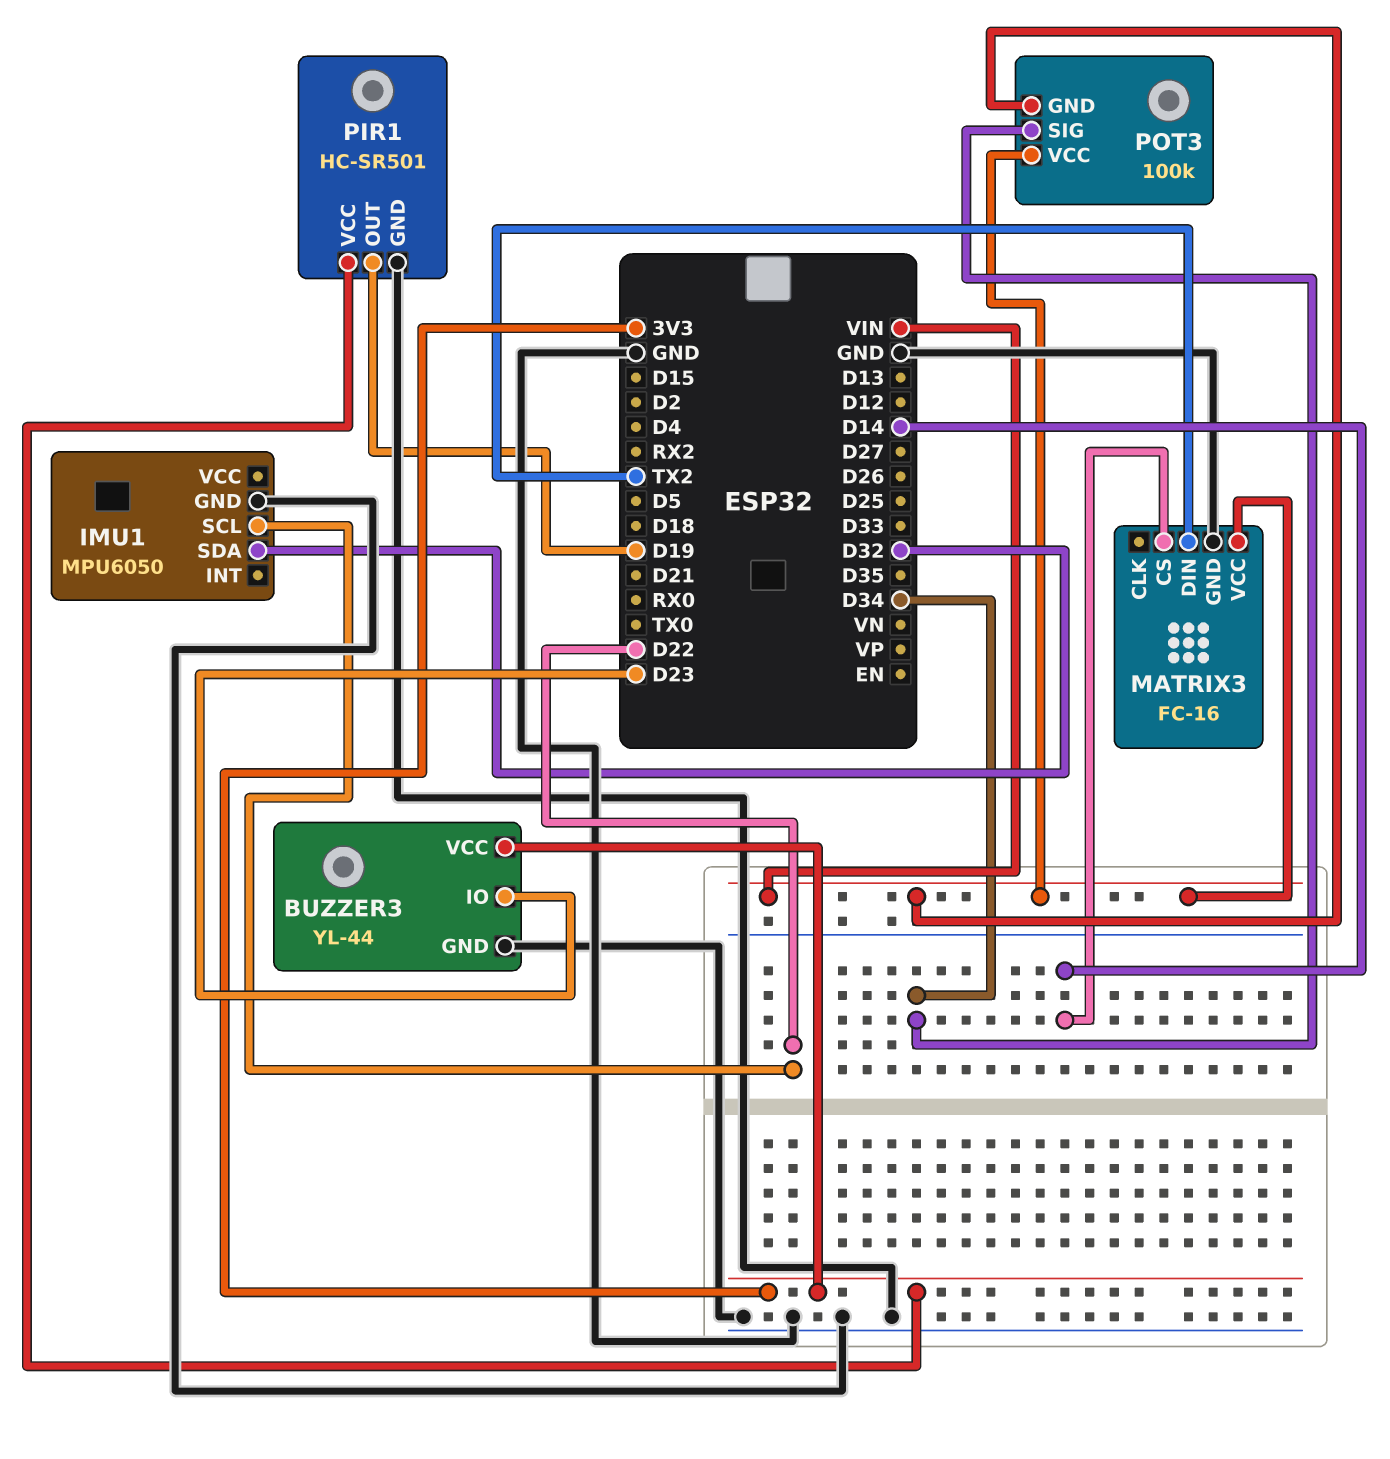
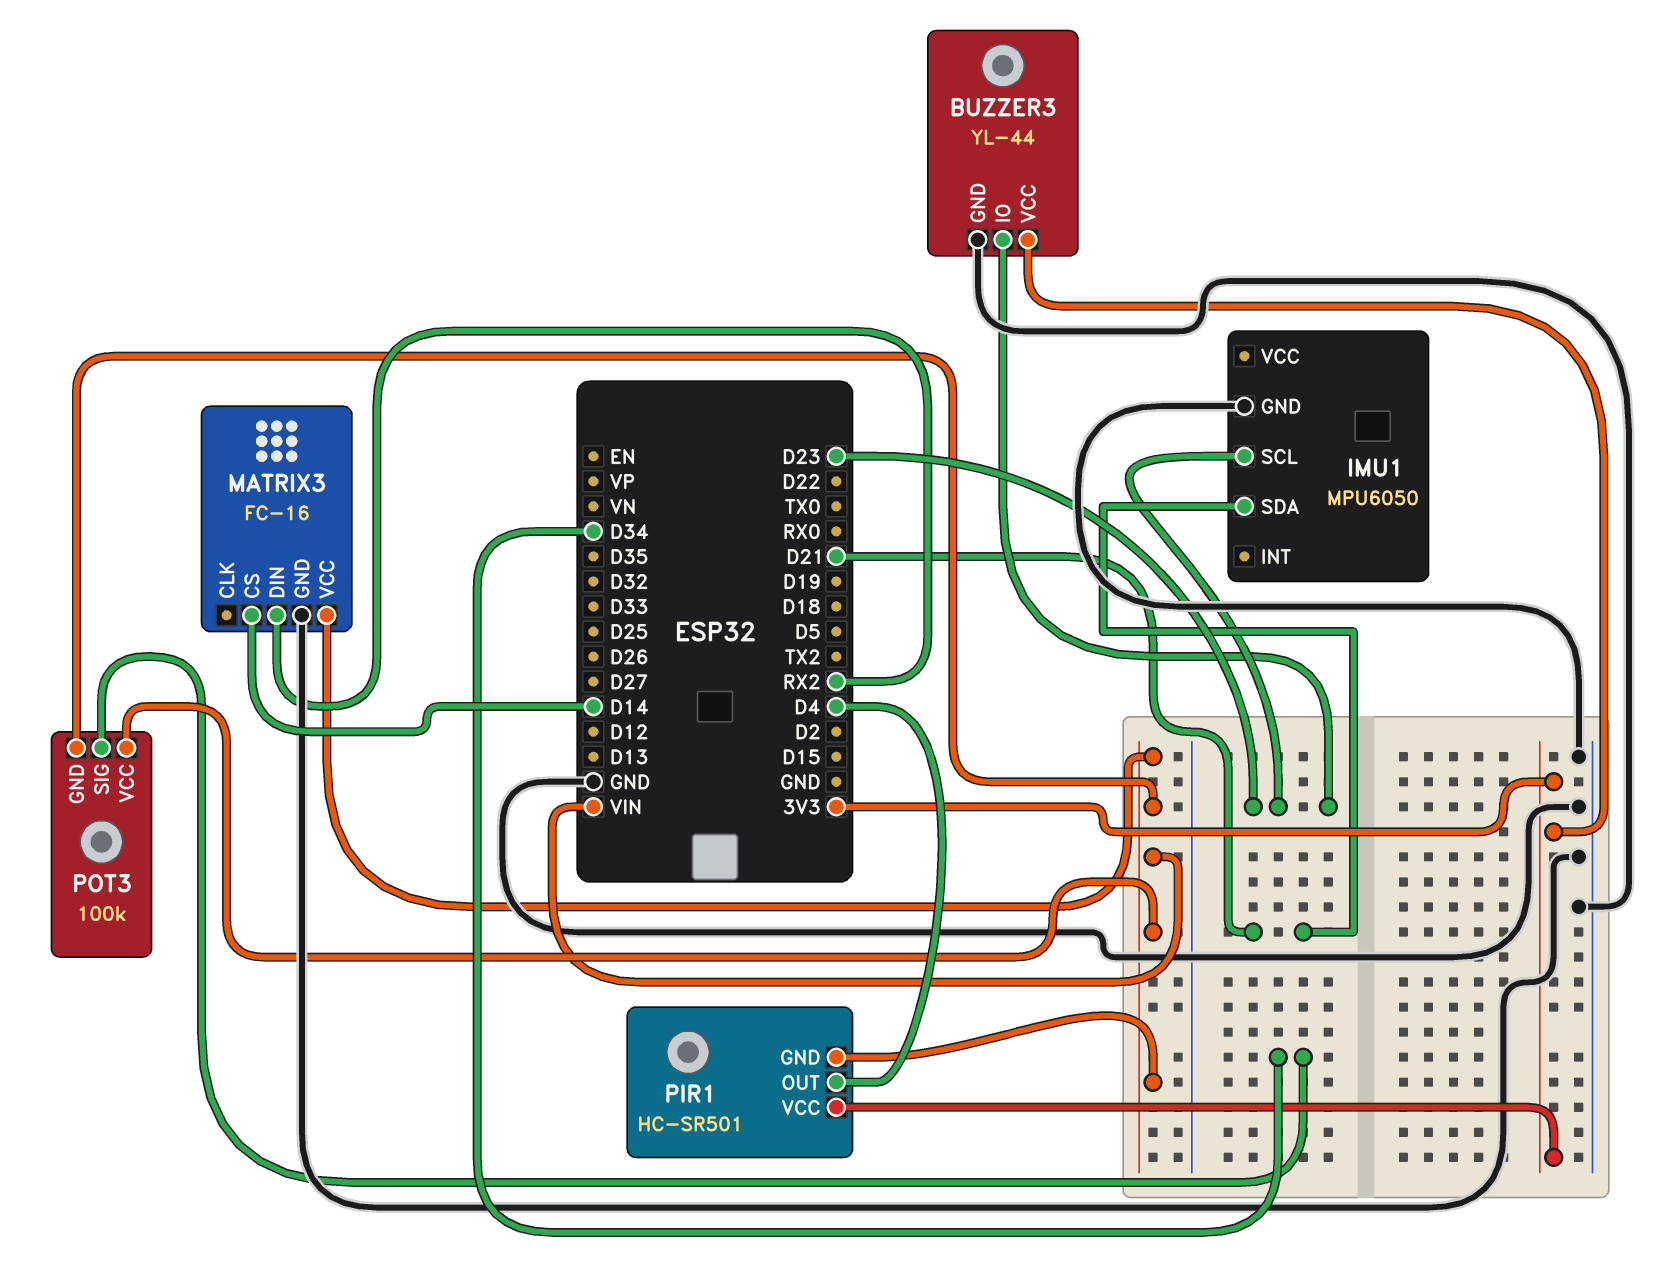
IMU1 pin SCL: D22 -> D23
IMU1 pin SDA: D32 -> D21
MATRIX3 pin DIN: TX2 -> RX2
PIR1 pin GND: GND -> VIN
PIR1 pin OUT: D19 -> D4

